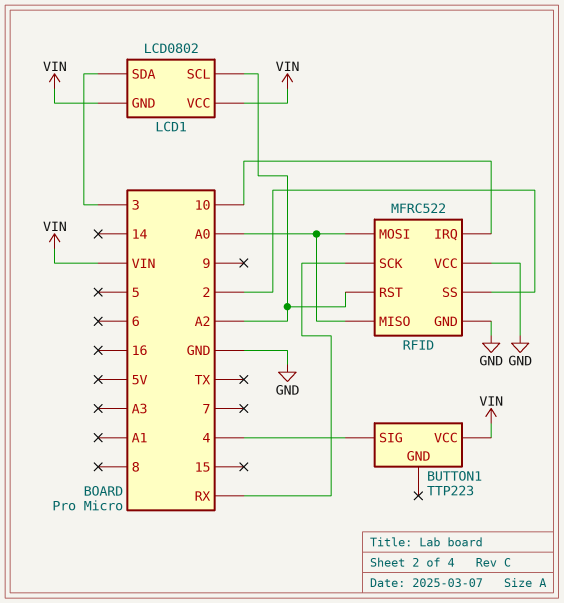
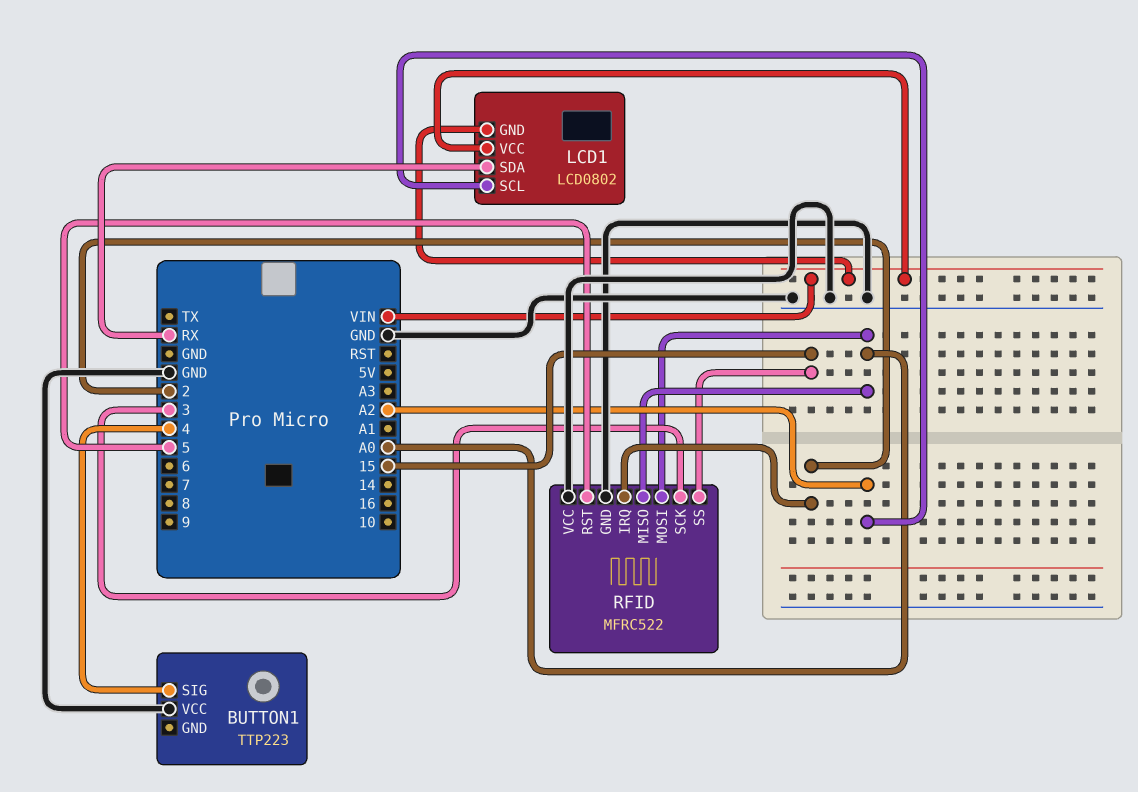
BUTTON1 pin VCC: VIN -> GND
LCD1 pin SDA: 3 -> RX
RFID pin IRQ: 10 -> 2
RFID pin RST: A2 -> 5
RFID pin SCK: RX -> 3
RFID pin SS: 2 -> 15

